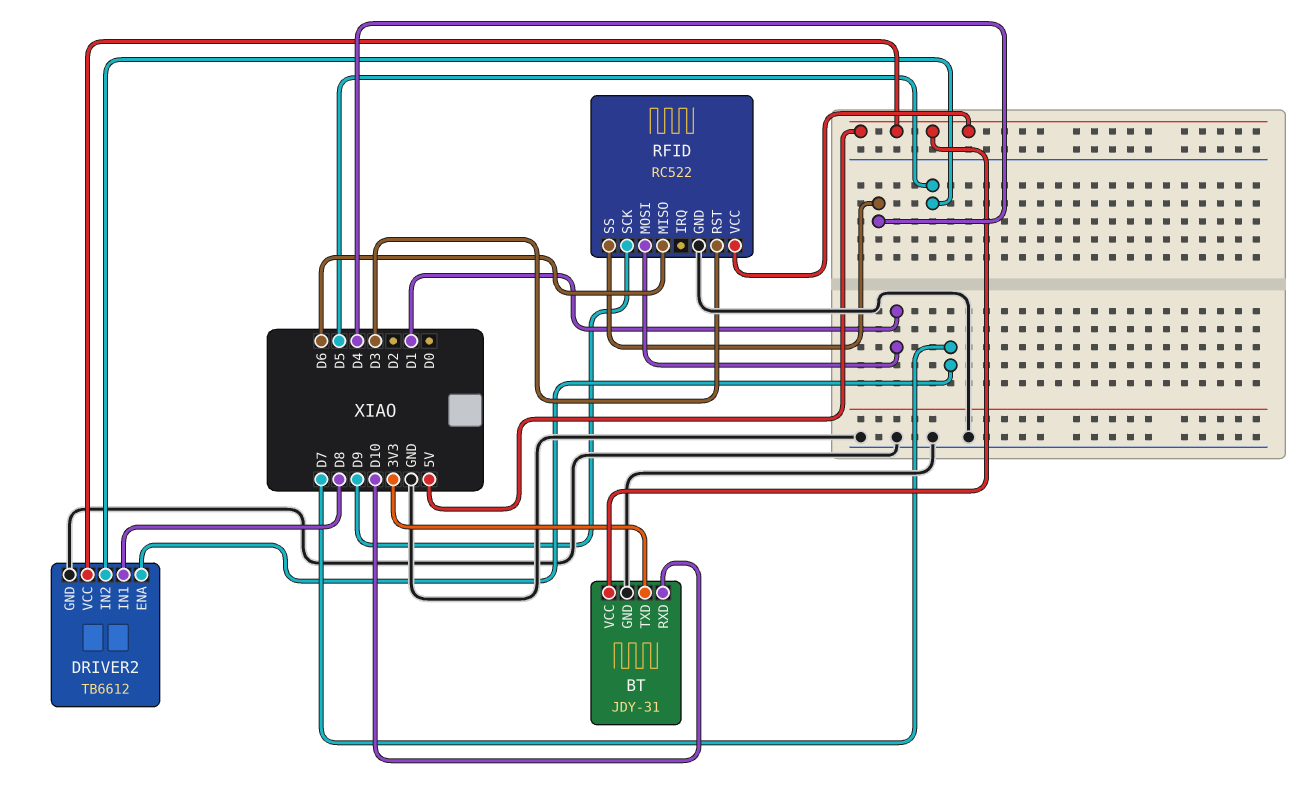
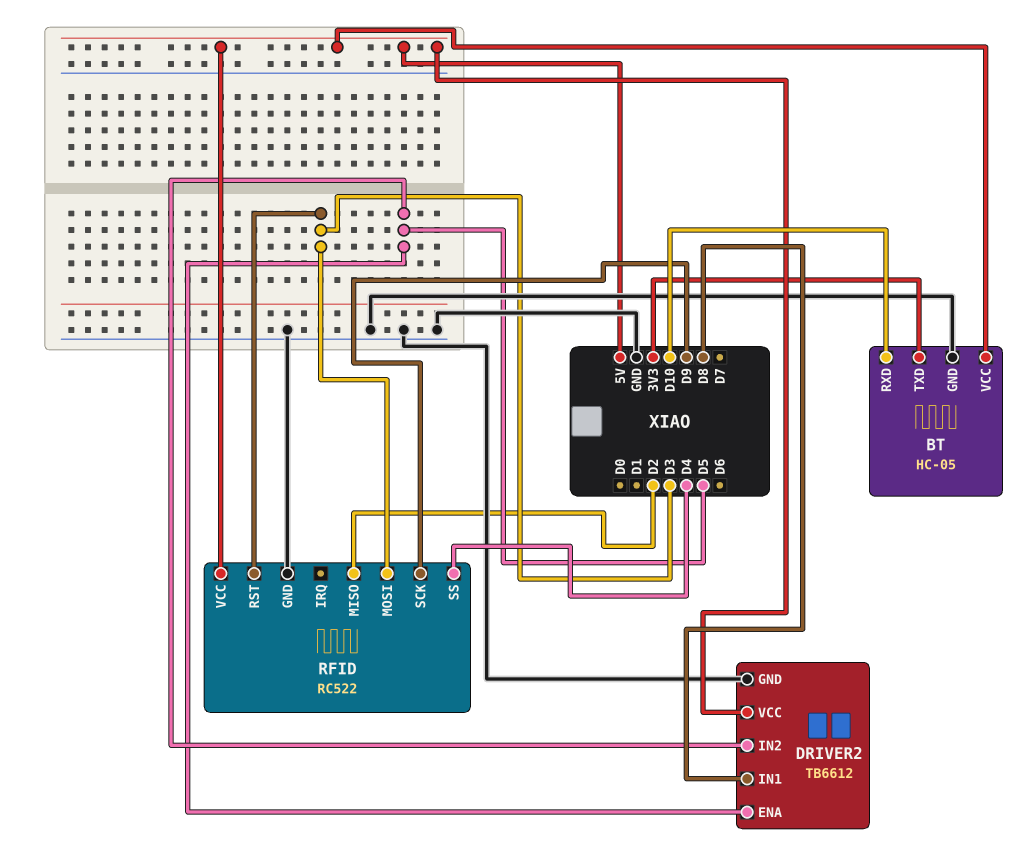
BT: JDY-31 -> HC-05
DRIVER2 pin ENA: D7 -> D5
RFID pin MISO: D6 -> D2
RFID pin MOSI: D1 -> D3

